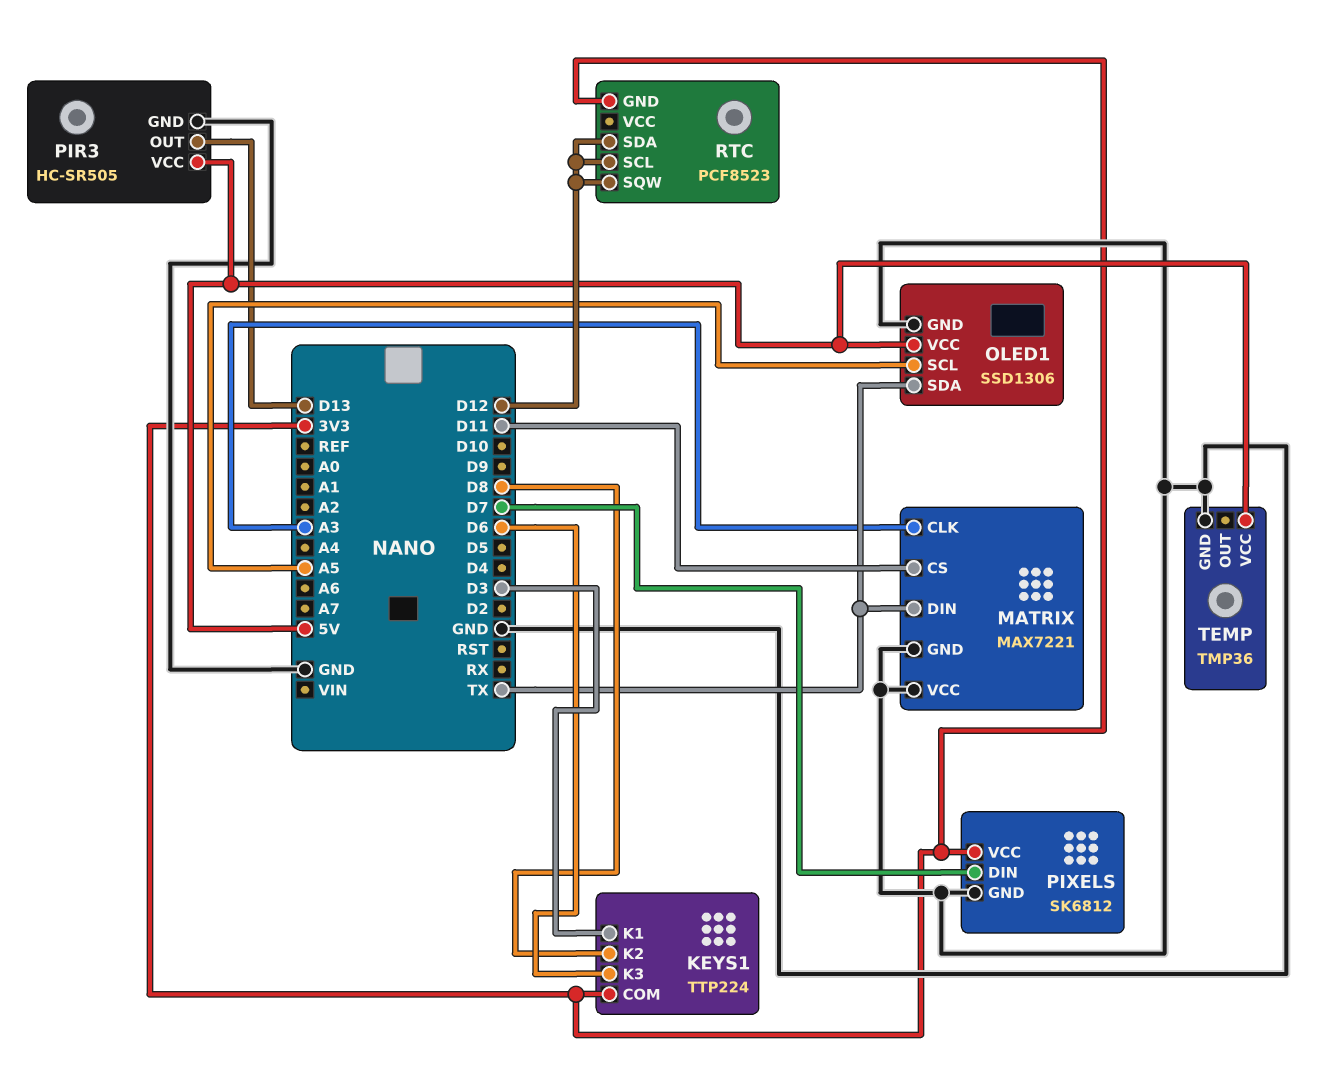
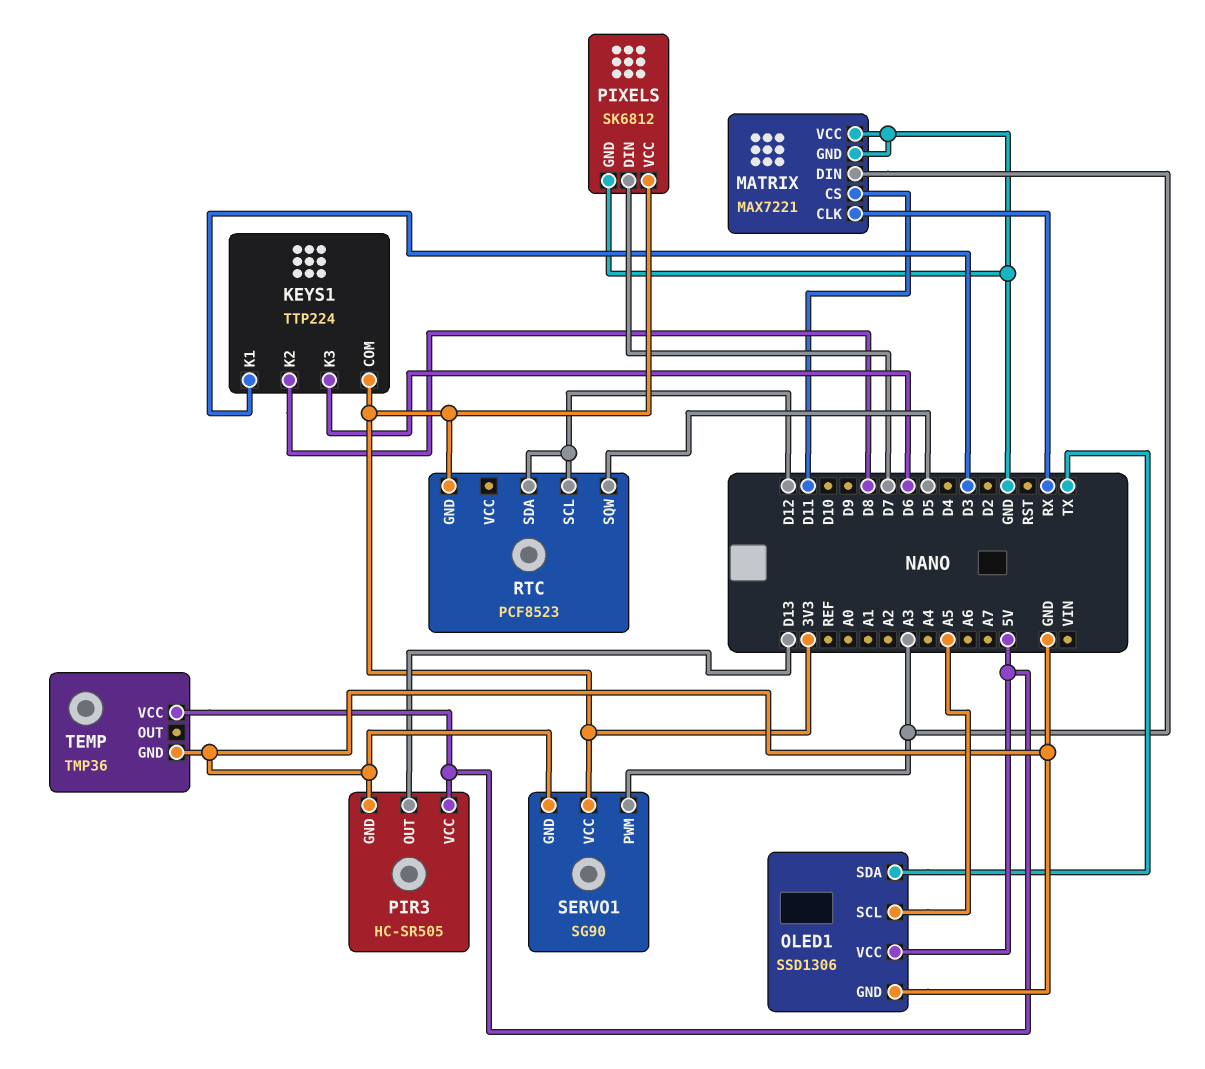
MATRIX pin CLK: A3 -> RX
MATRIX pin DIN: TX -> A3
RTC pin SQW: D12 -> D5
SERVO1: none -> SG90
SERVO1 pin GND: none -> GND
SERVO1 pin PWM: none -> A3
SERVO1 pin VCC: none -> 3V3

